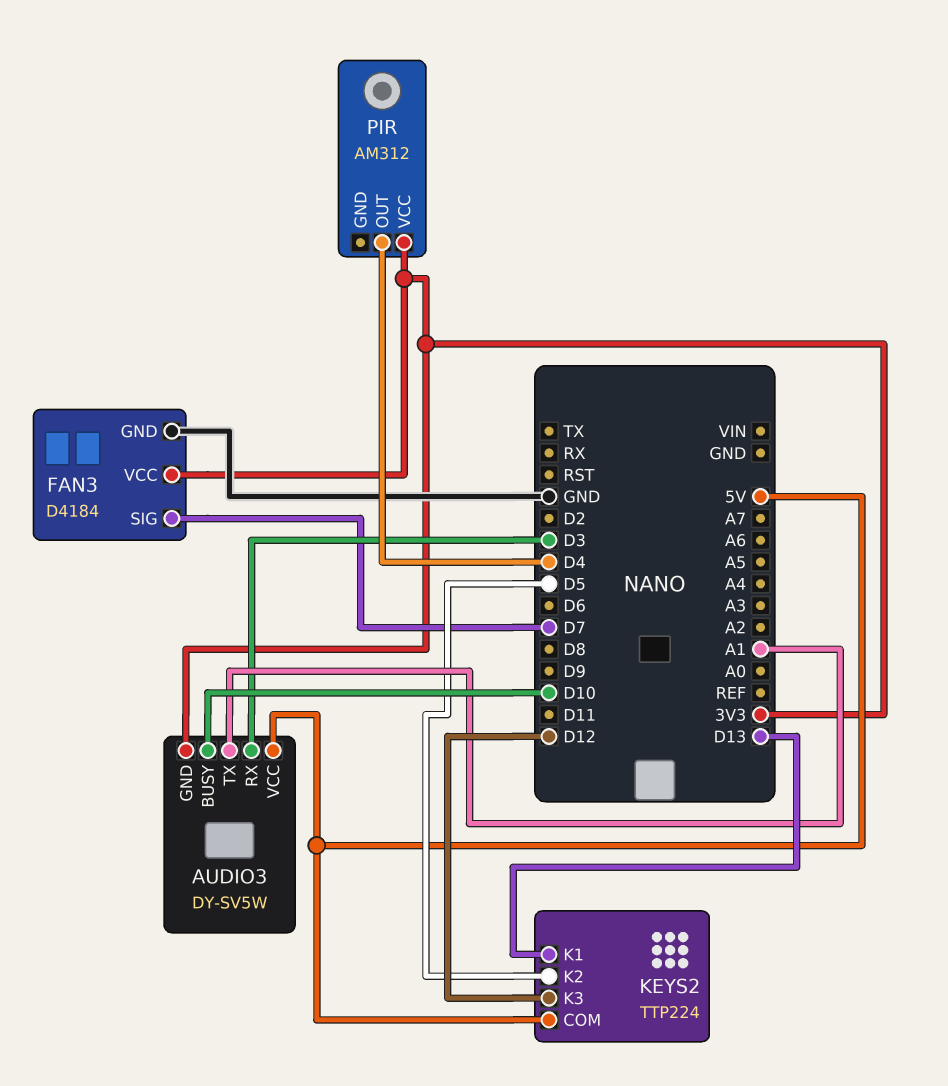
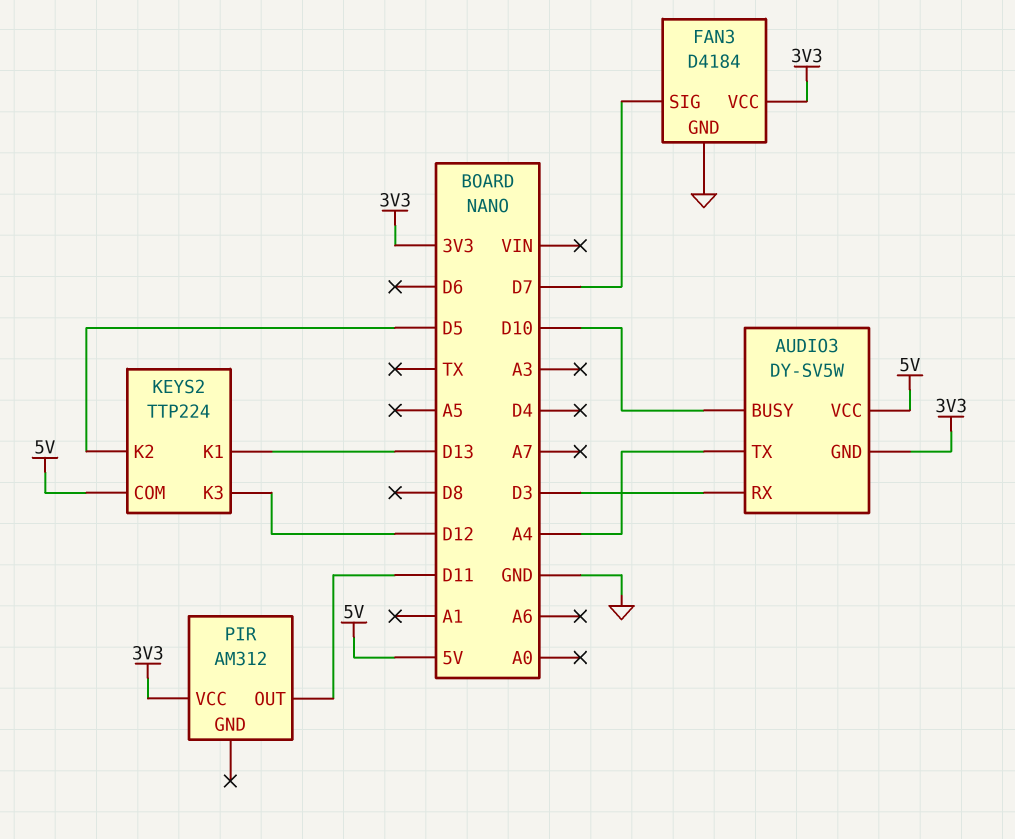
AUDIO3 pin TX: A1 -> A4
PIR pin OUT: D4 -> D11

